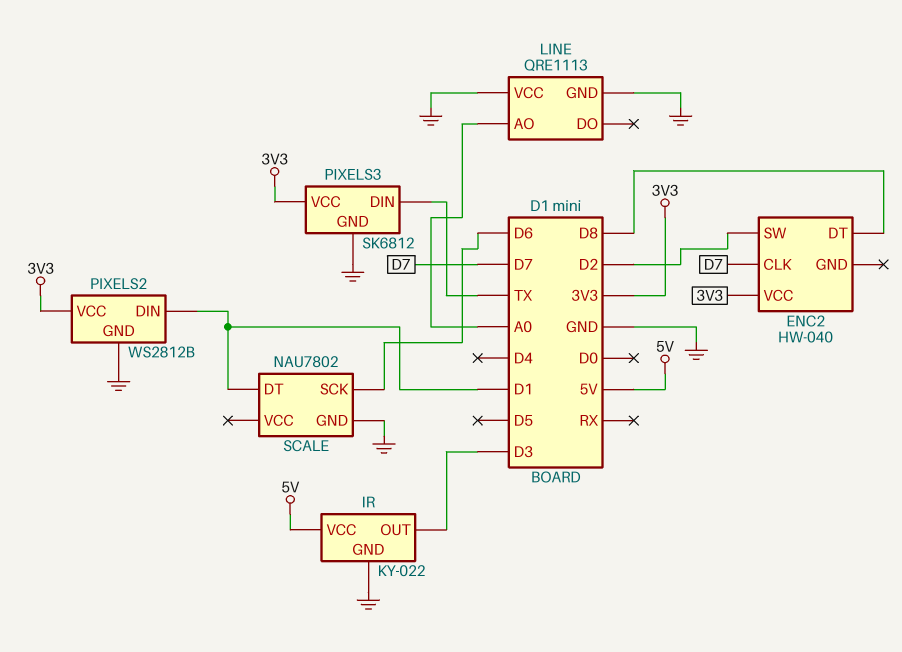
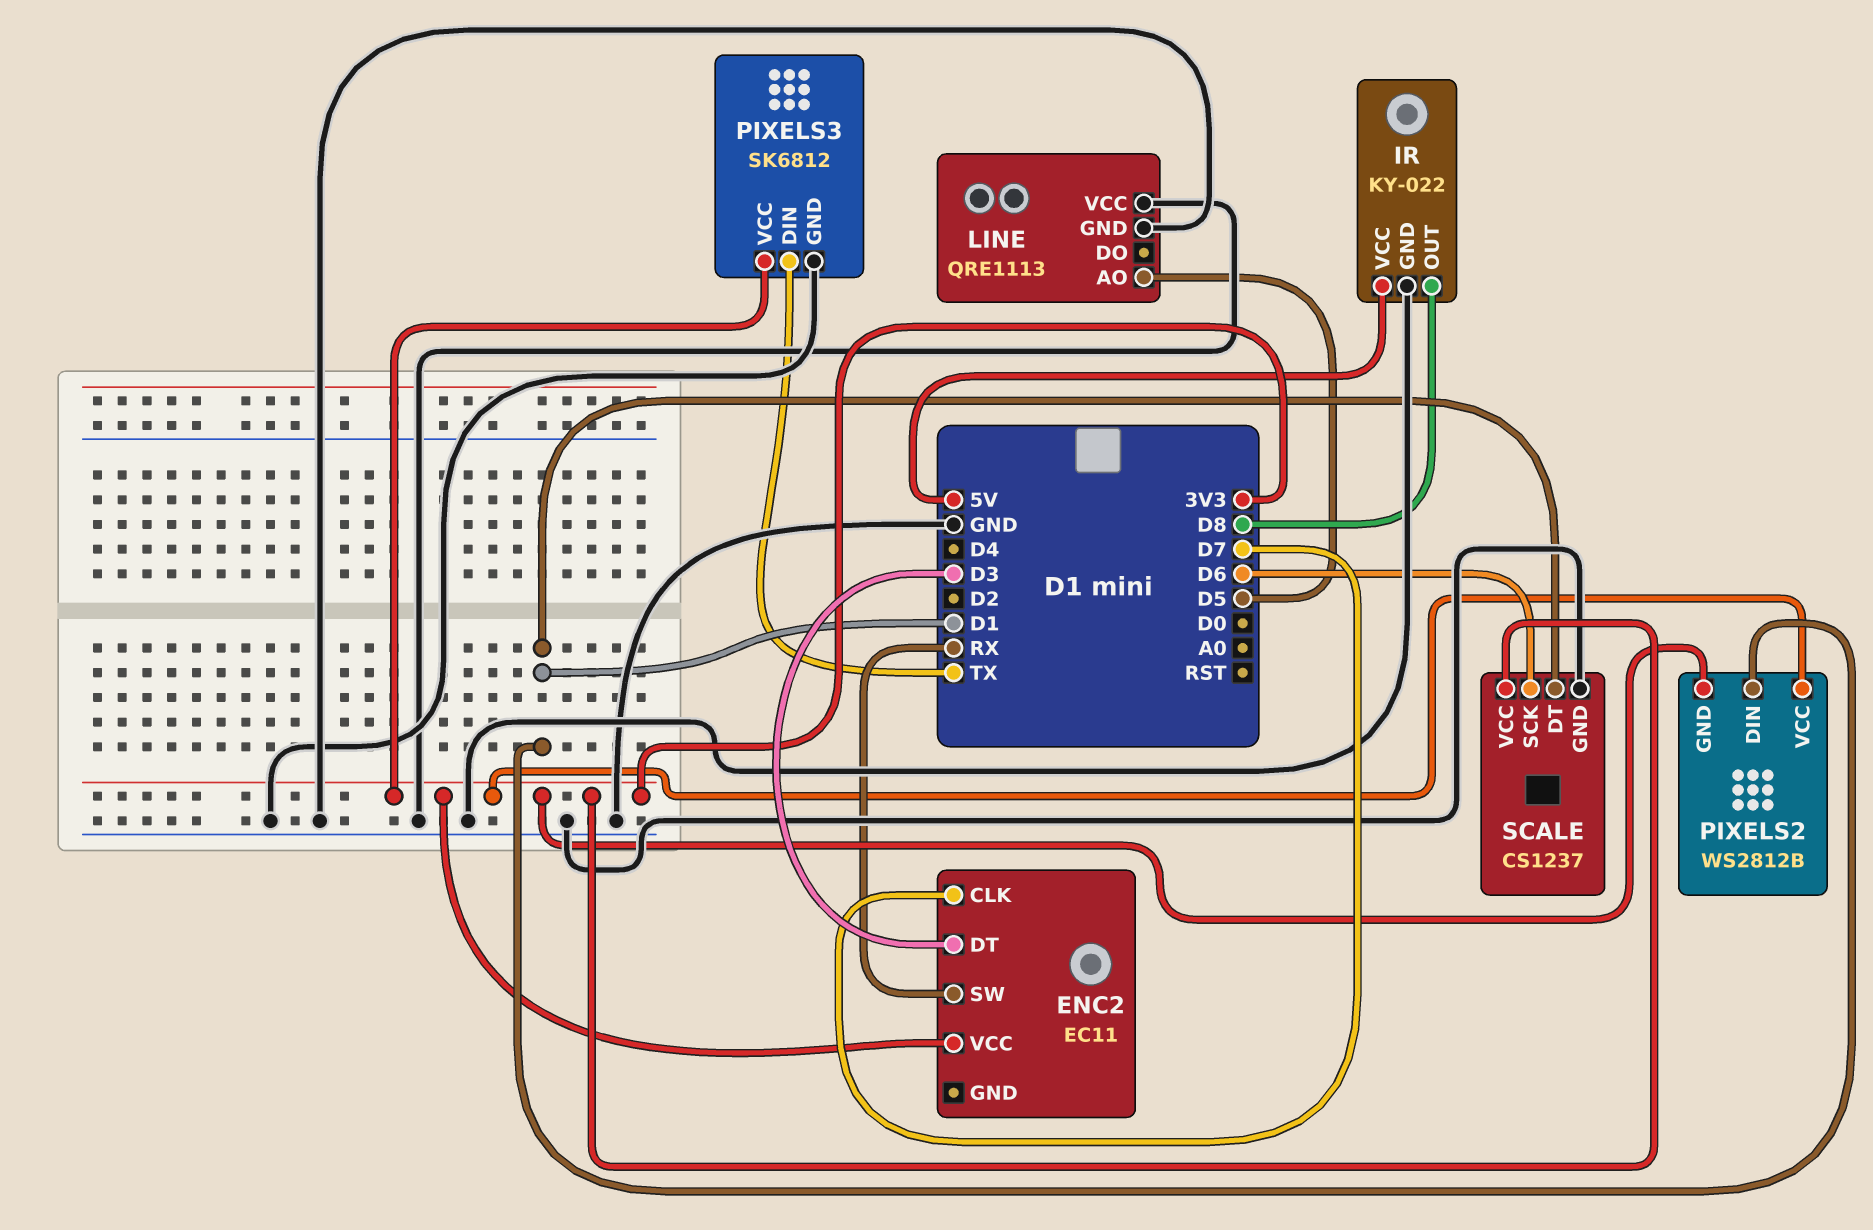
ENC2: HW-040 -> EC11
ENC2 pin DT: D8 -> D3
ENC2 pin SW: D2 -> RX
IR pin OUT: D3 -> D8
LINE pin AO: A0 -> D5
PIXELS2 pin GND: GND -> 3V3
SCALE: NAU7802 -> CS1237
SCALE pin VCC: none -> 3V3

